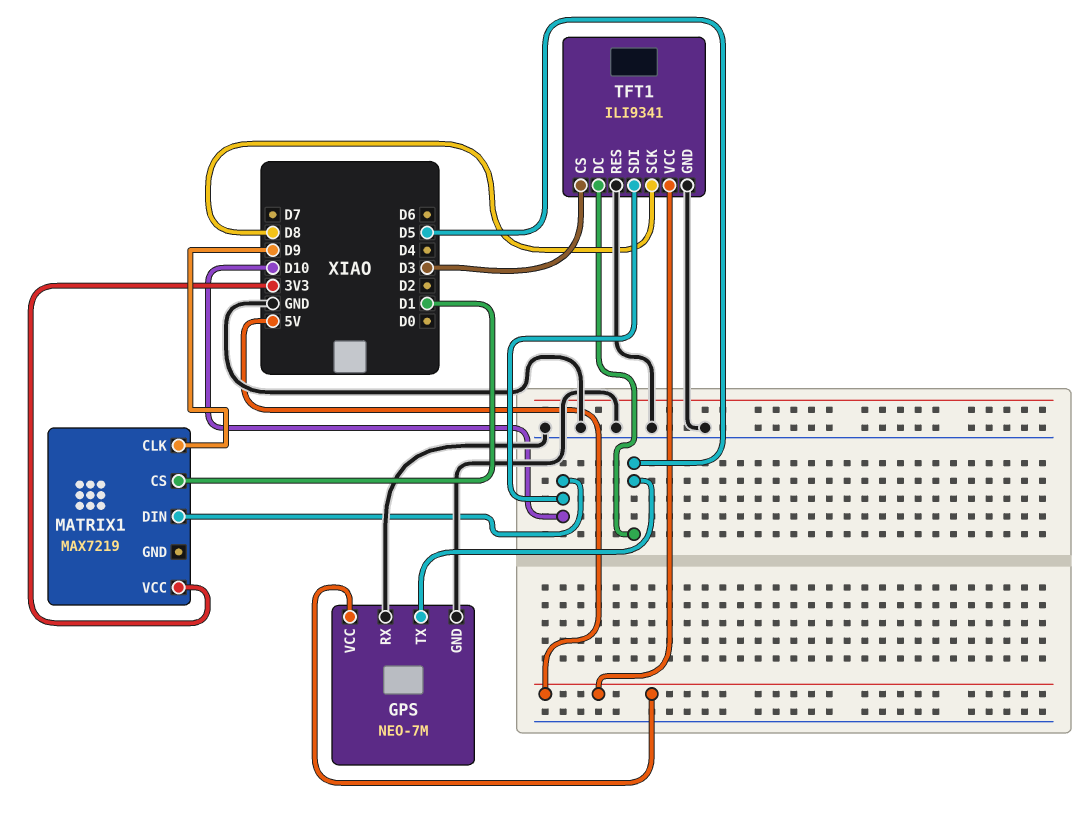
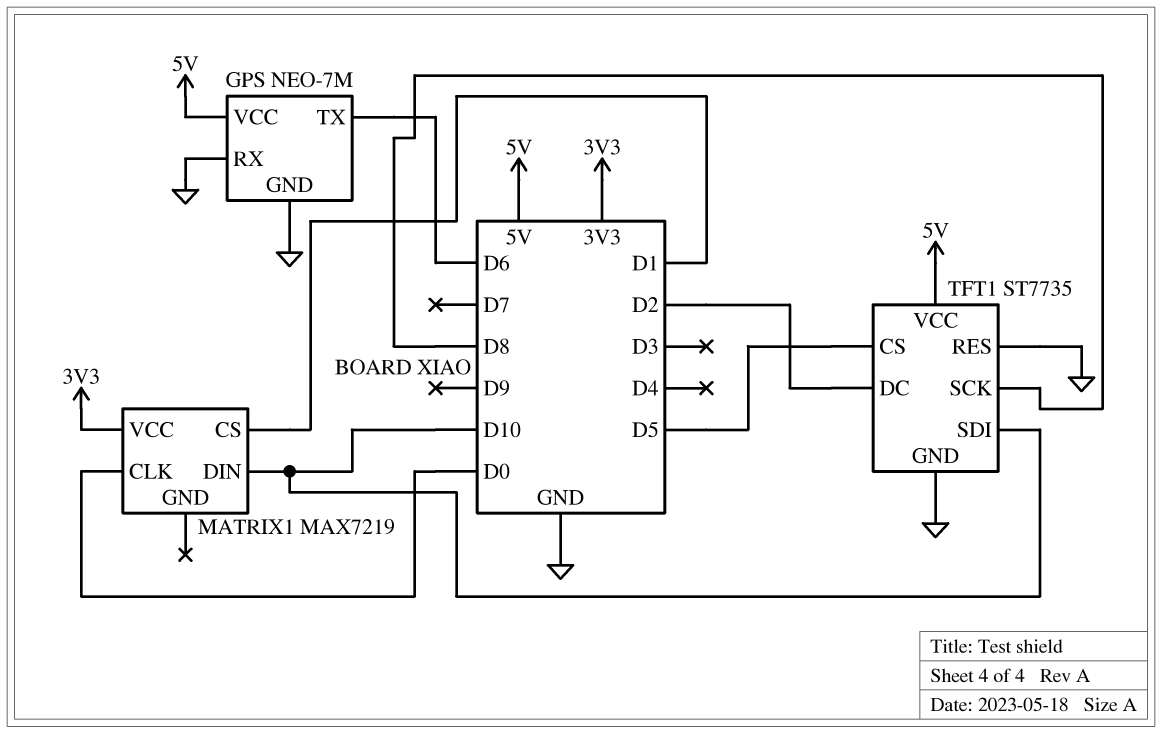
GPS pin TX: D5 -> D6
MATRIX1 pin CLK: D9 -> D0
TFT1: ILI9341 -> ST7735
TFT1 pin CS: D3 -> D5
TFT1 pin DC: D5 -> D2

